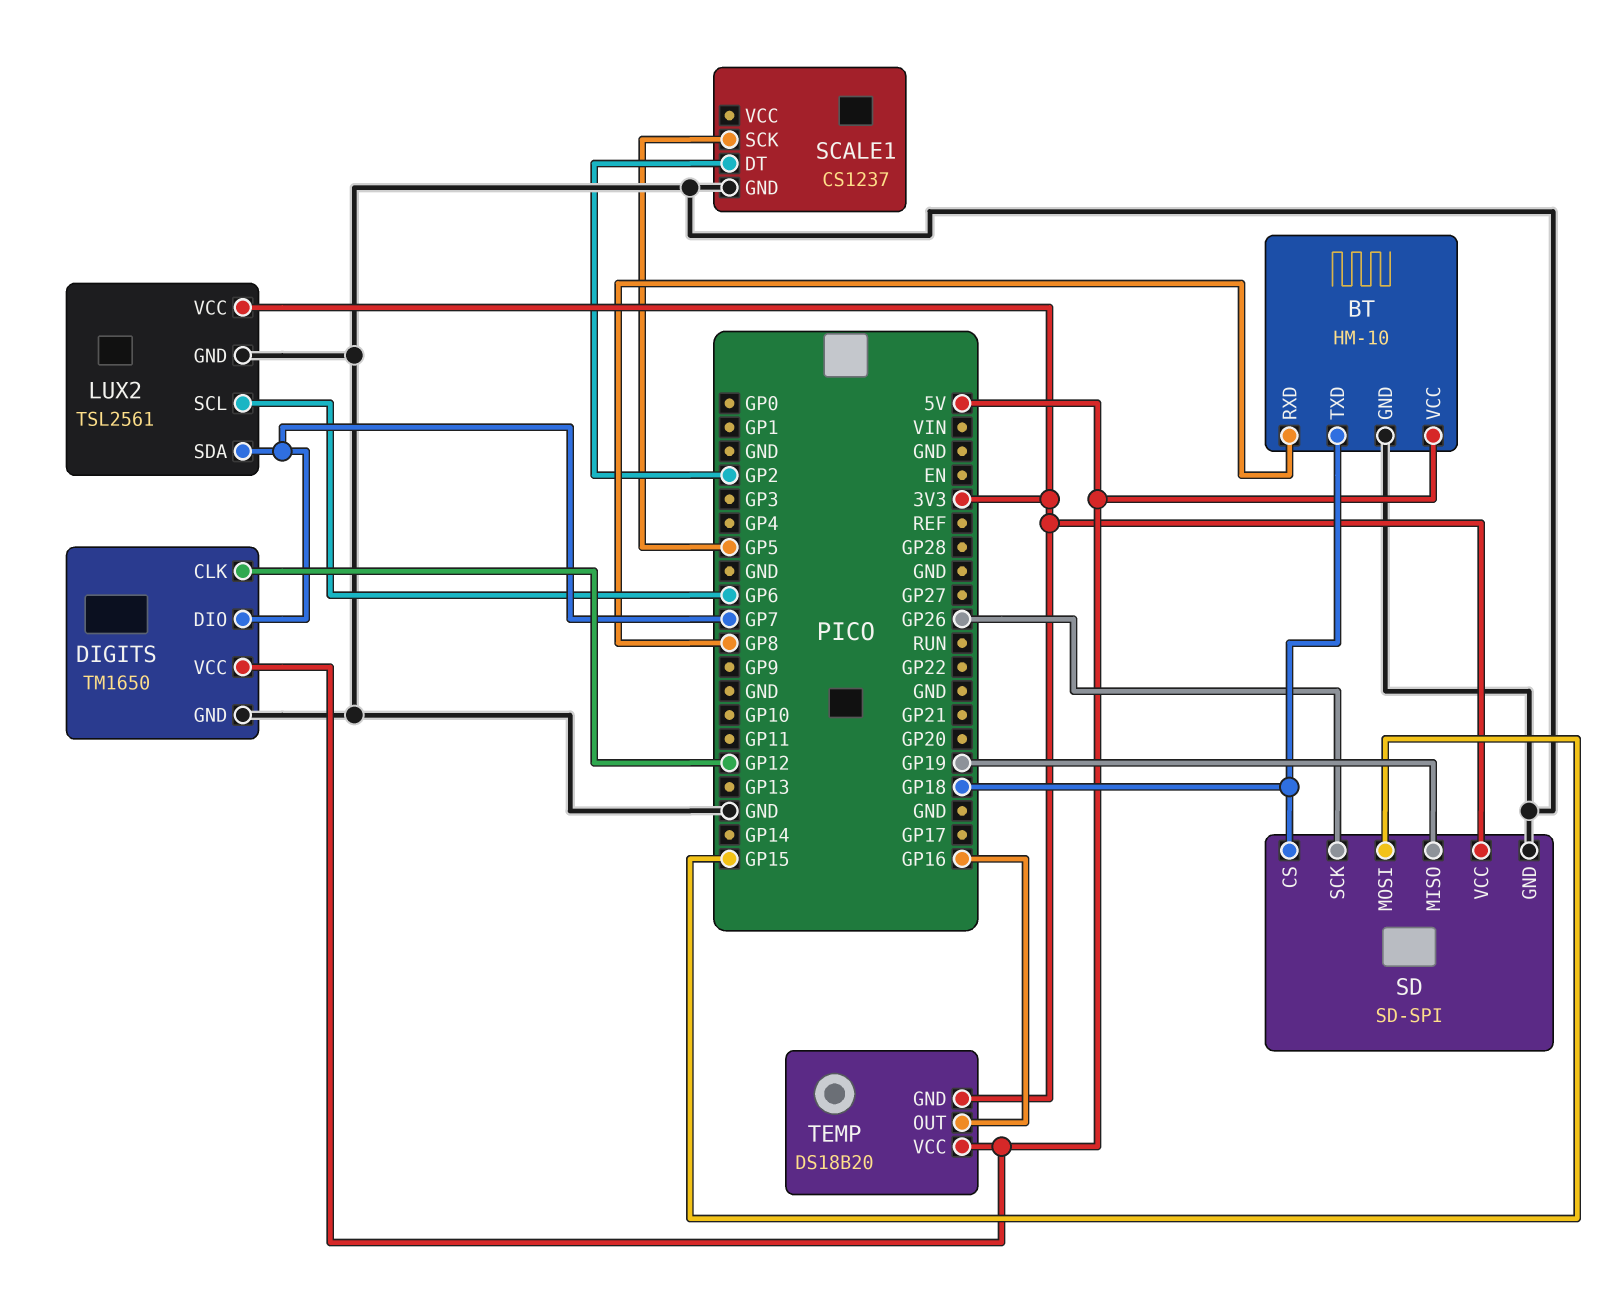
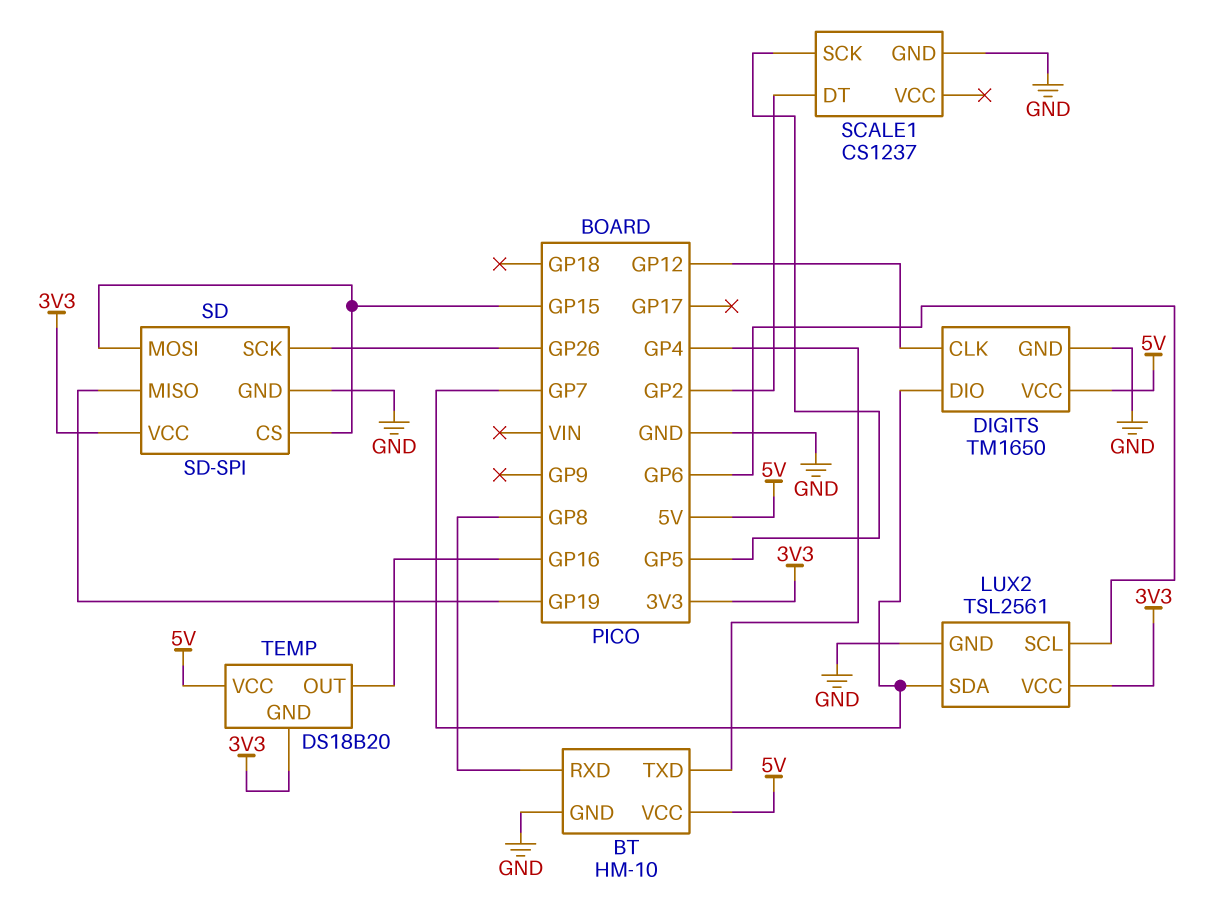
BT pin TXD: GP18 -> GP4
SD pin CS: GP18 -> GP15

